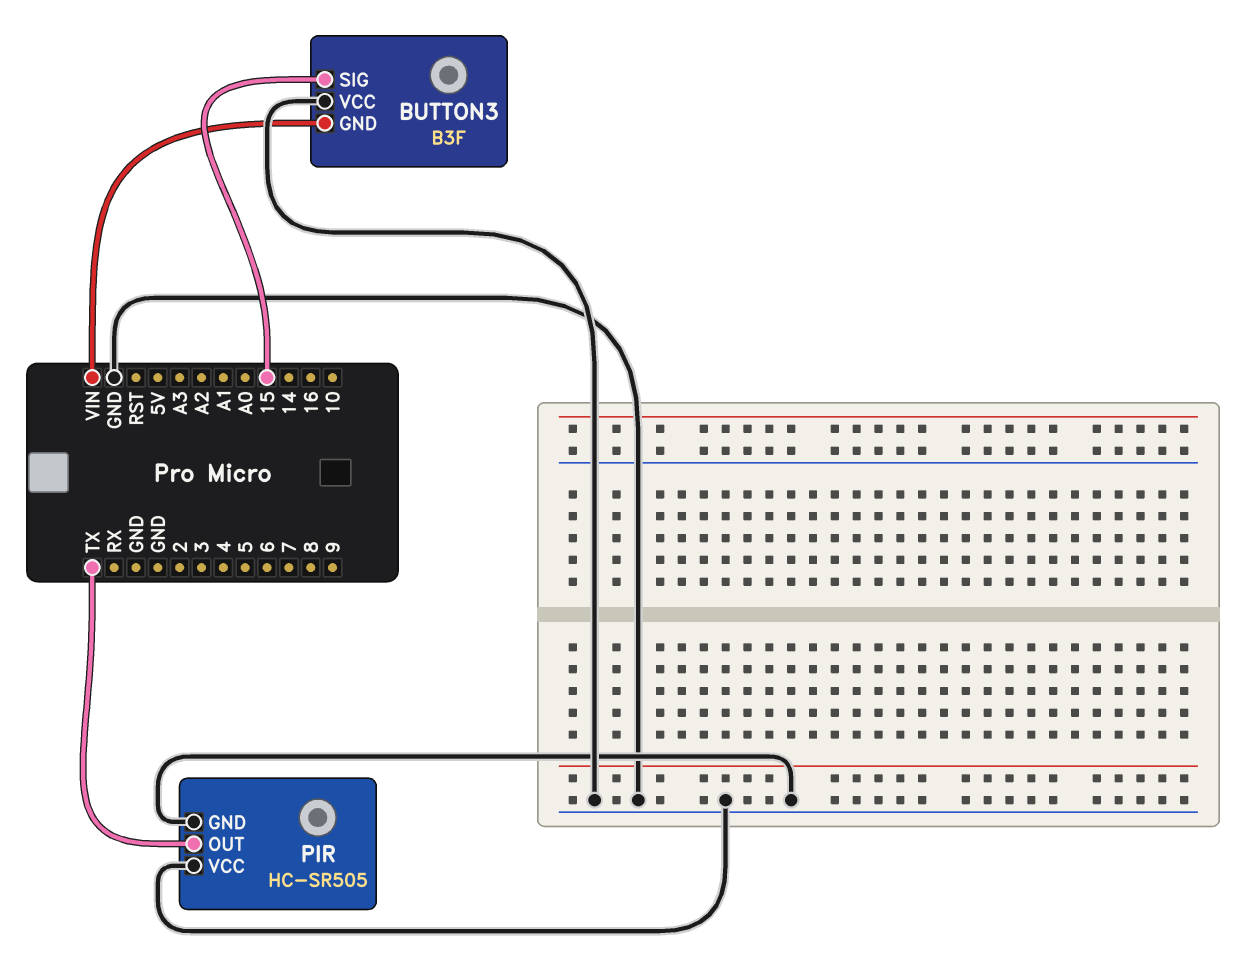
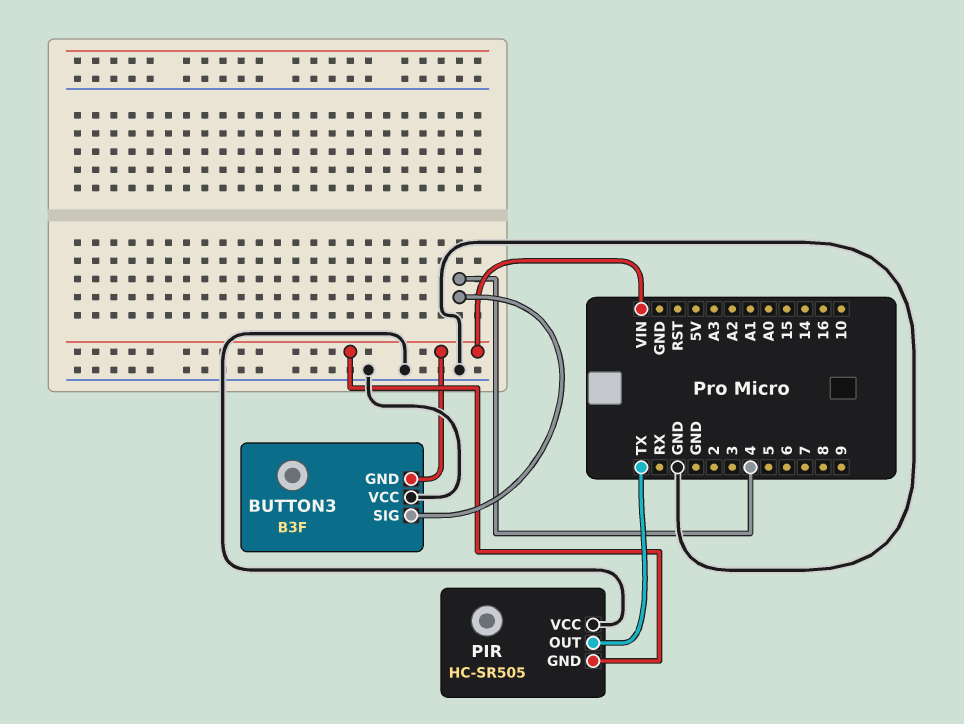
BUTTON3 pin SIG: 15 -> 4
PIR pin GND: GND -> VIN

